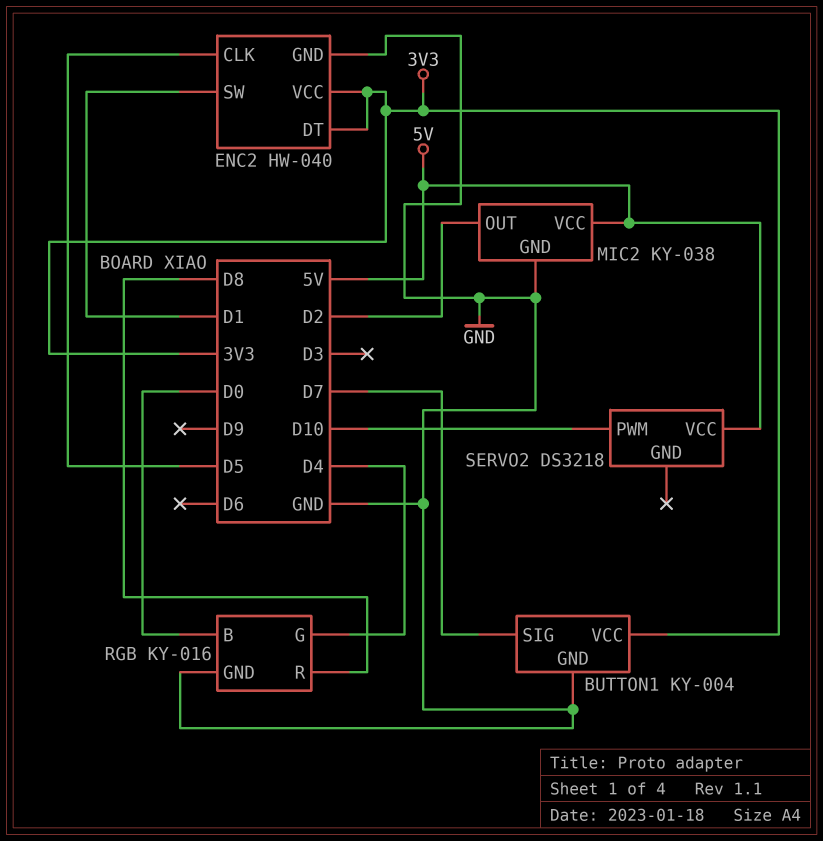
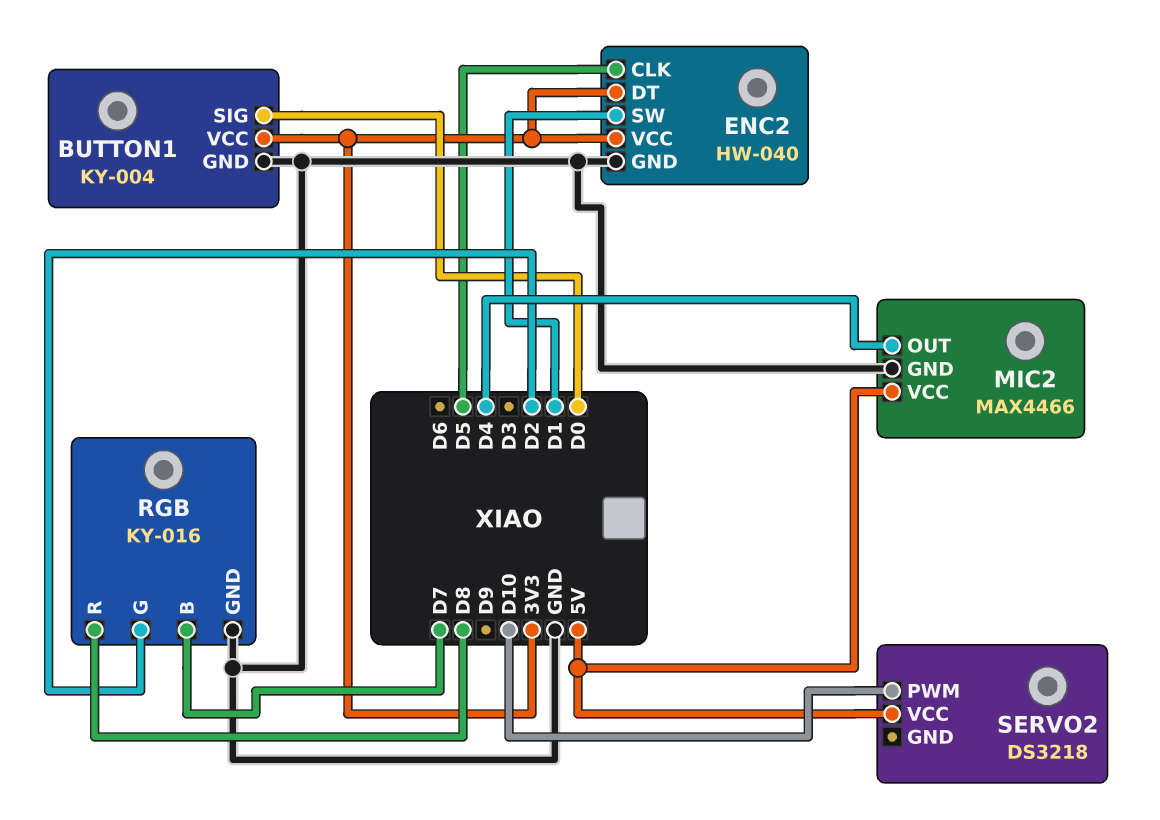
BUTTON1 pin SIG: D7 -> D0
MIC2: KY-038 -> MAX4466
MIC2 pin OUT: D2 -> D4
RGB pin B: D0 -> D7
RGB pin G: D4 -> D2

